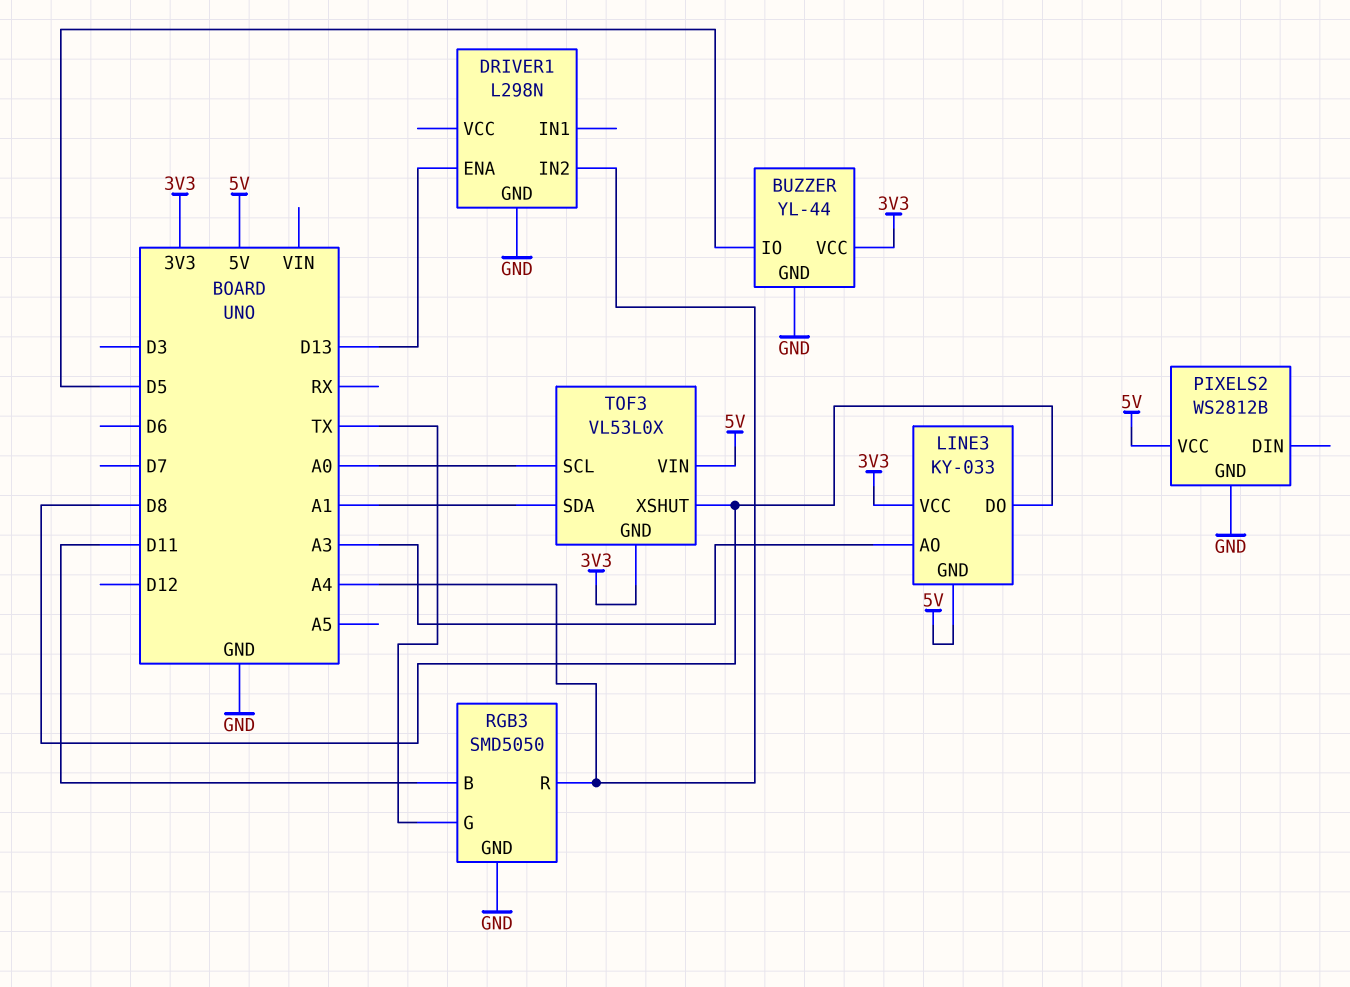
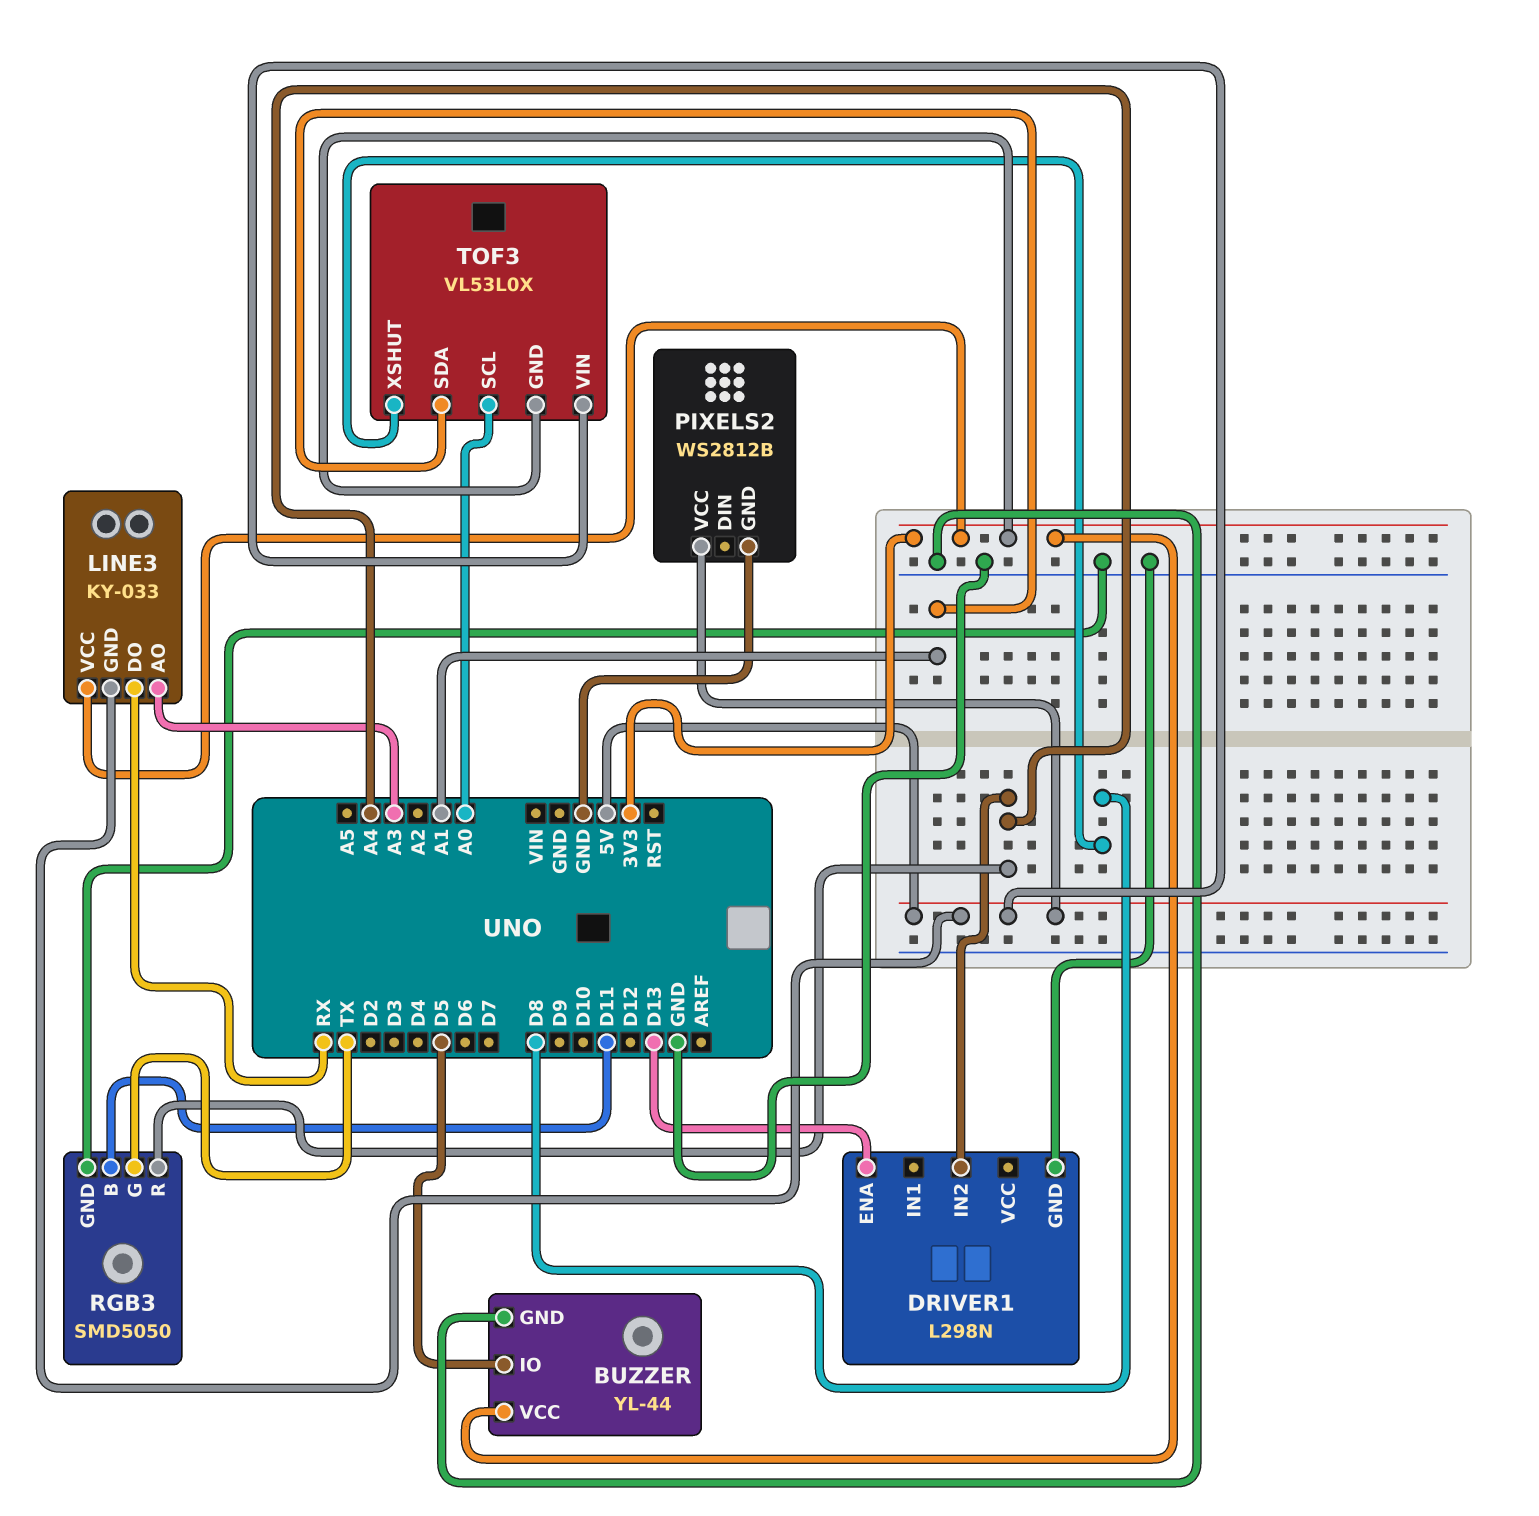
LINE3 pin DO: D8 -> RX

